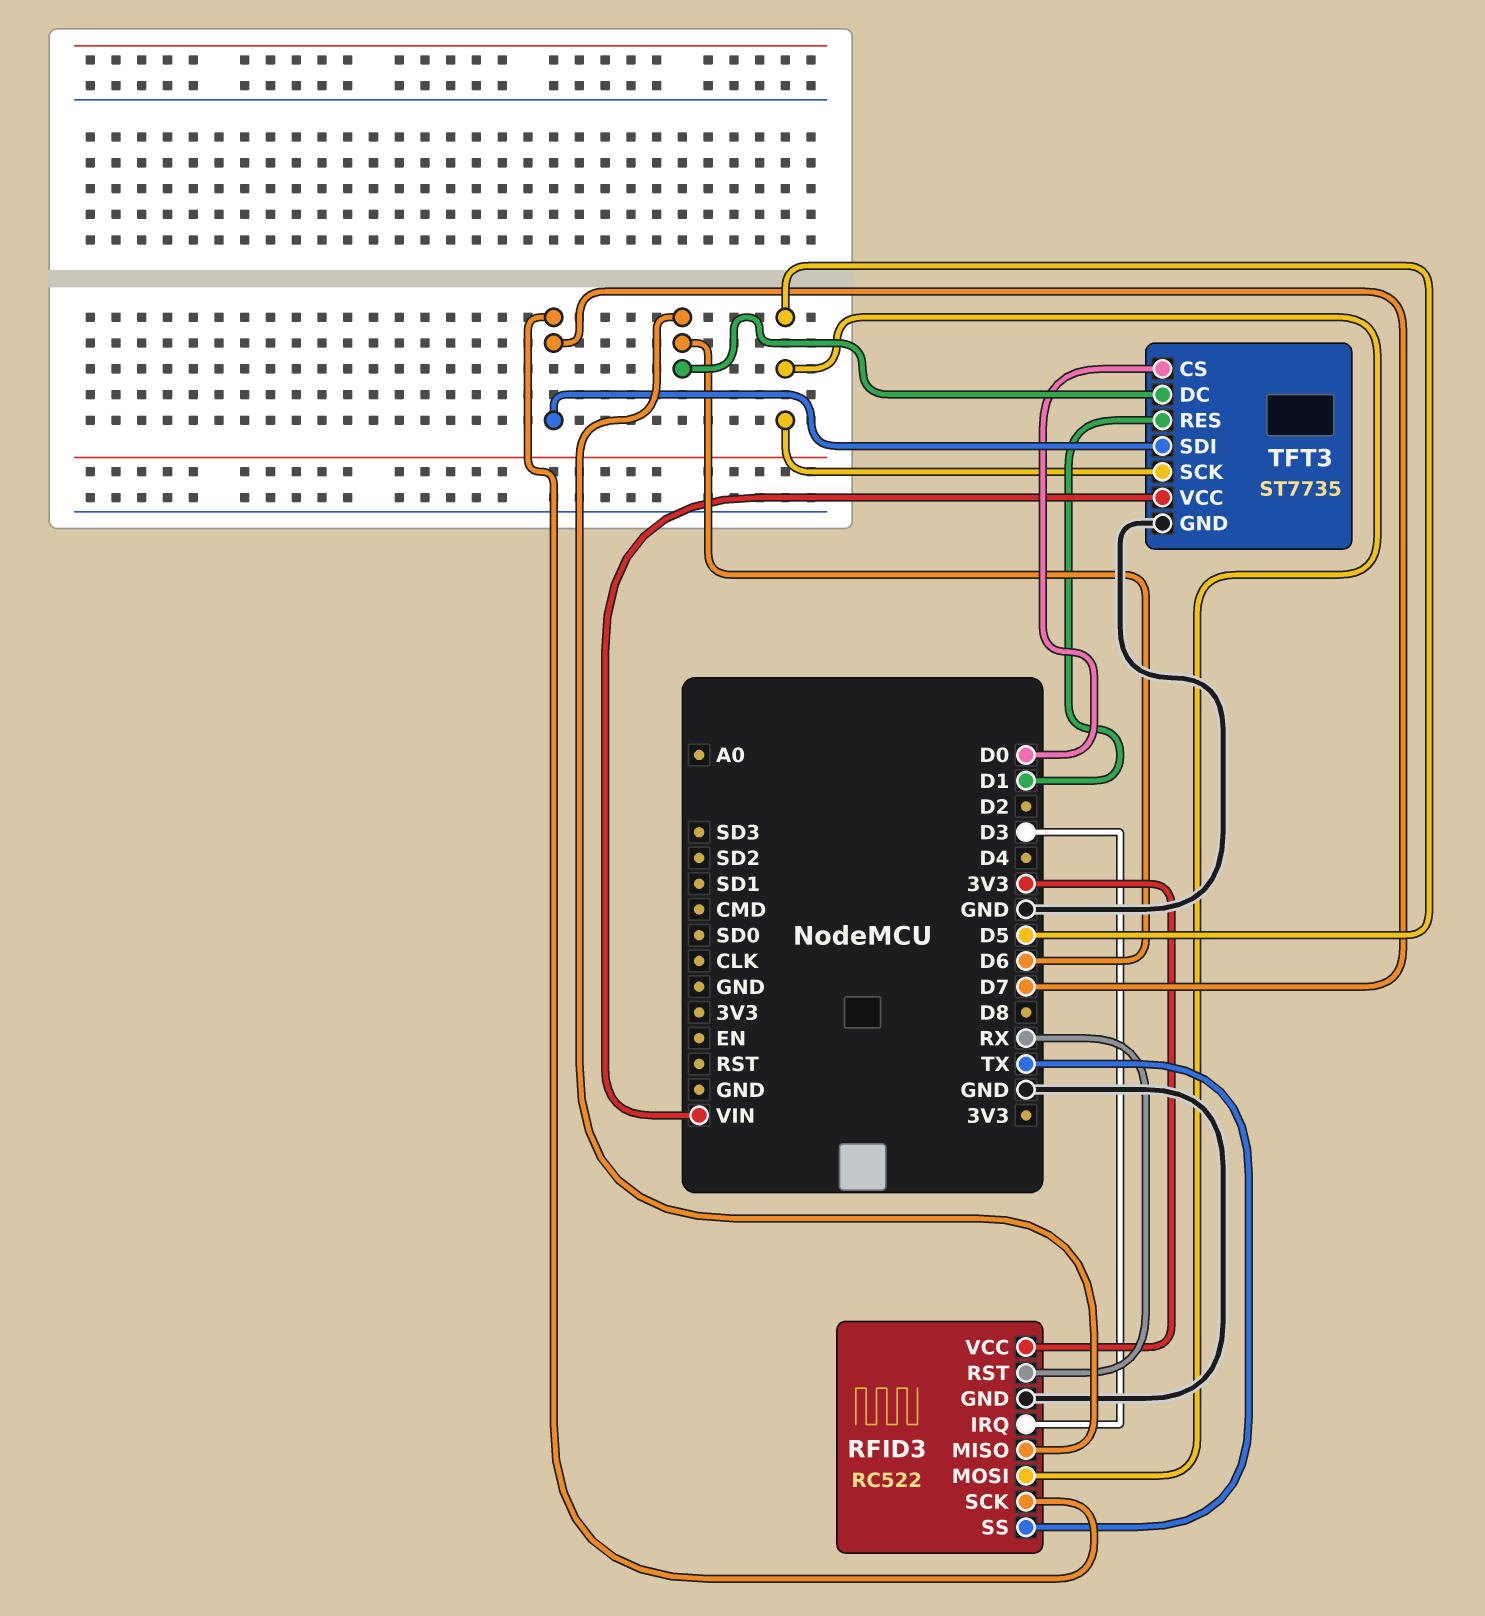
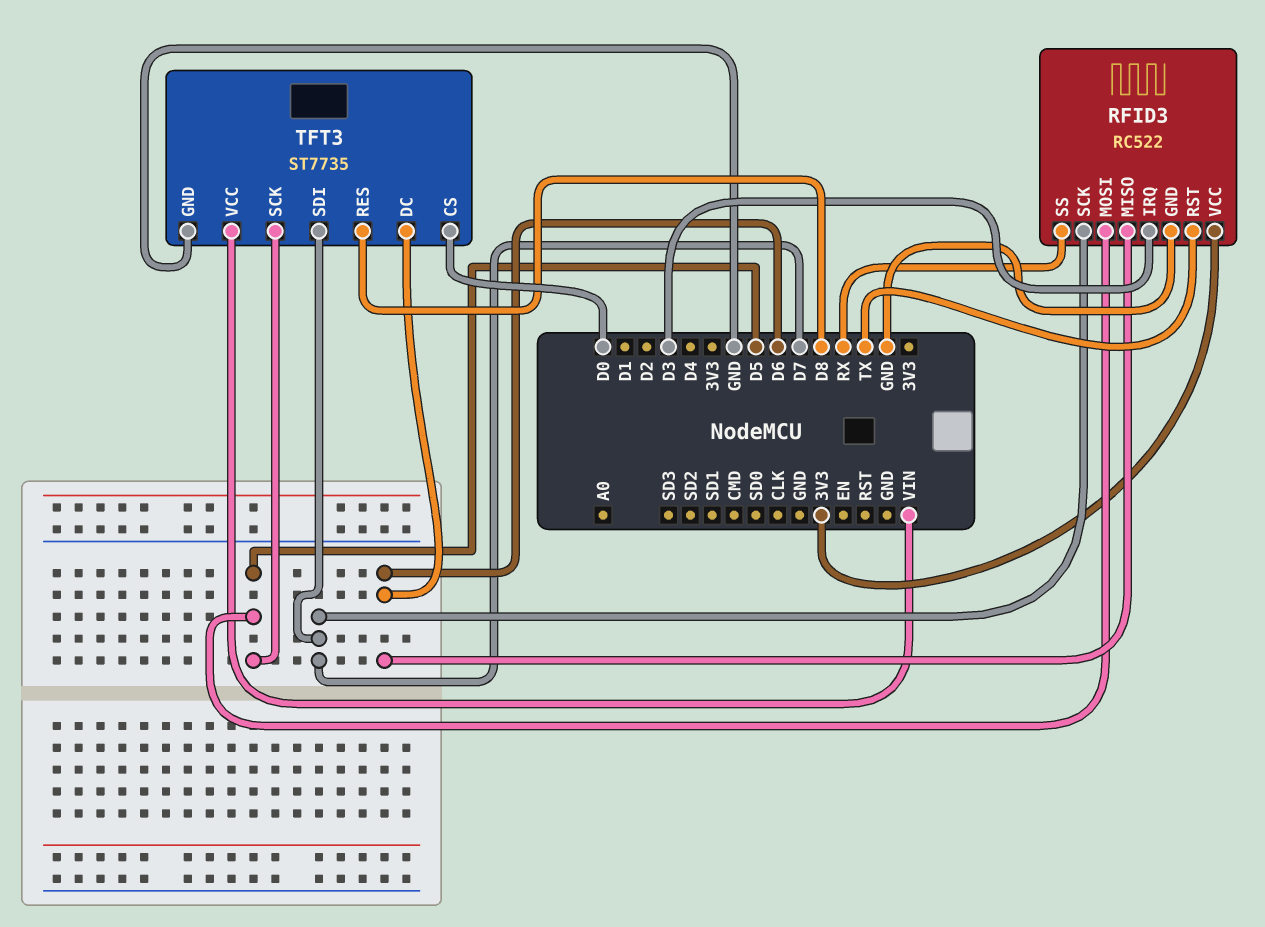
RFID3 pin RST: RX -> TX
RFID3 pin SS: TX -> RX
TFT3 pin RES: D1 -> D8

